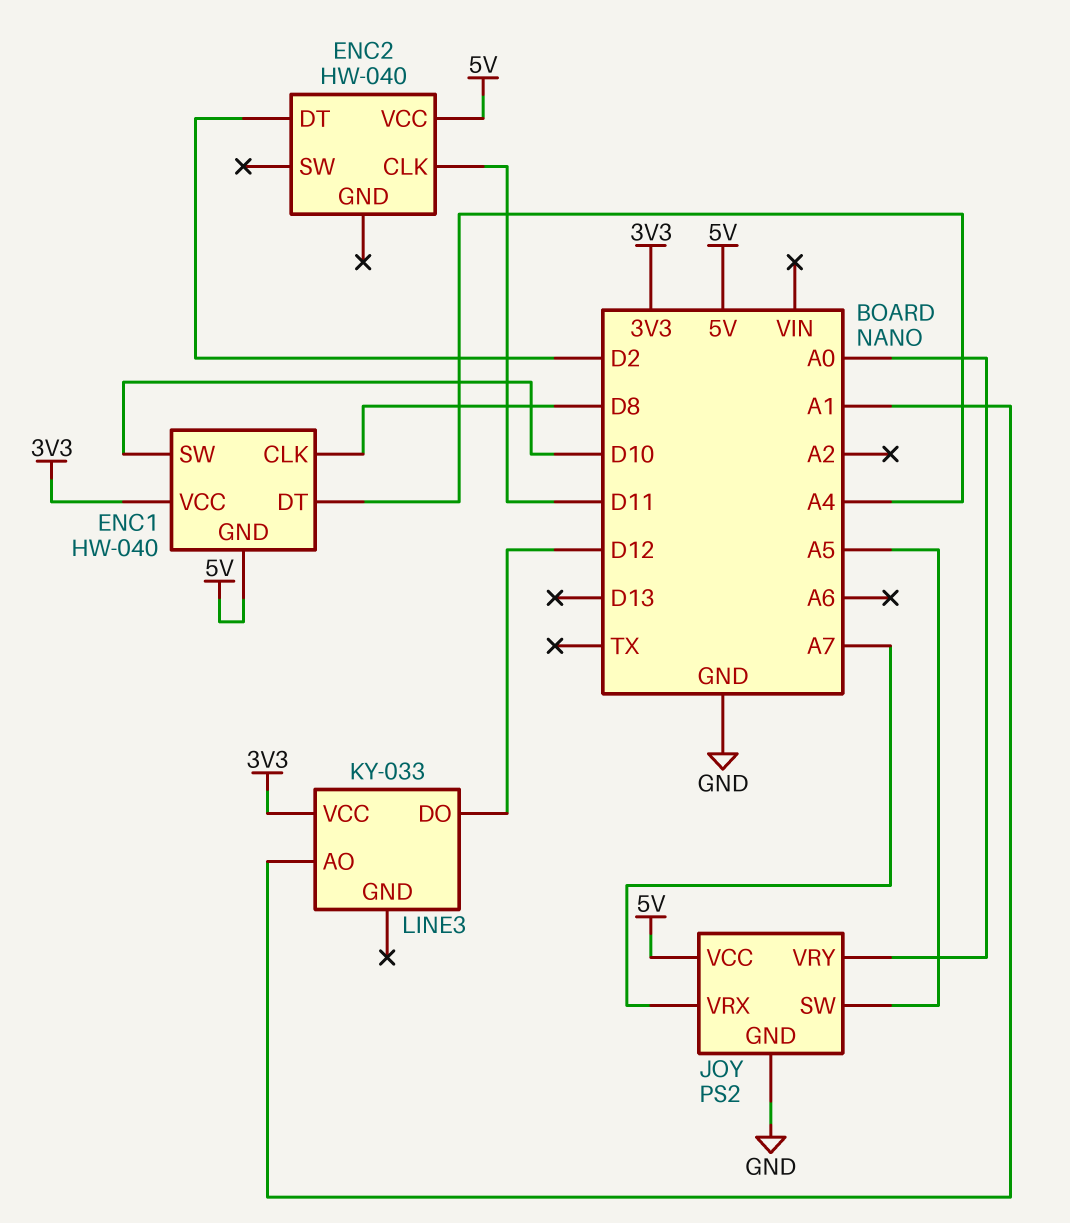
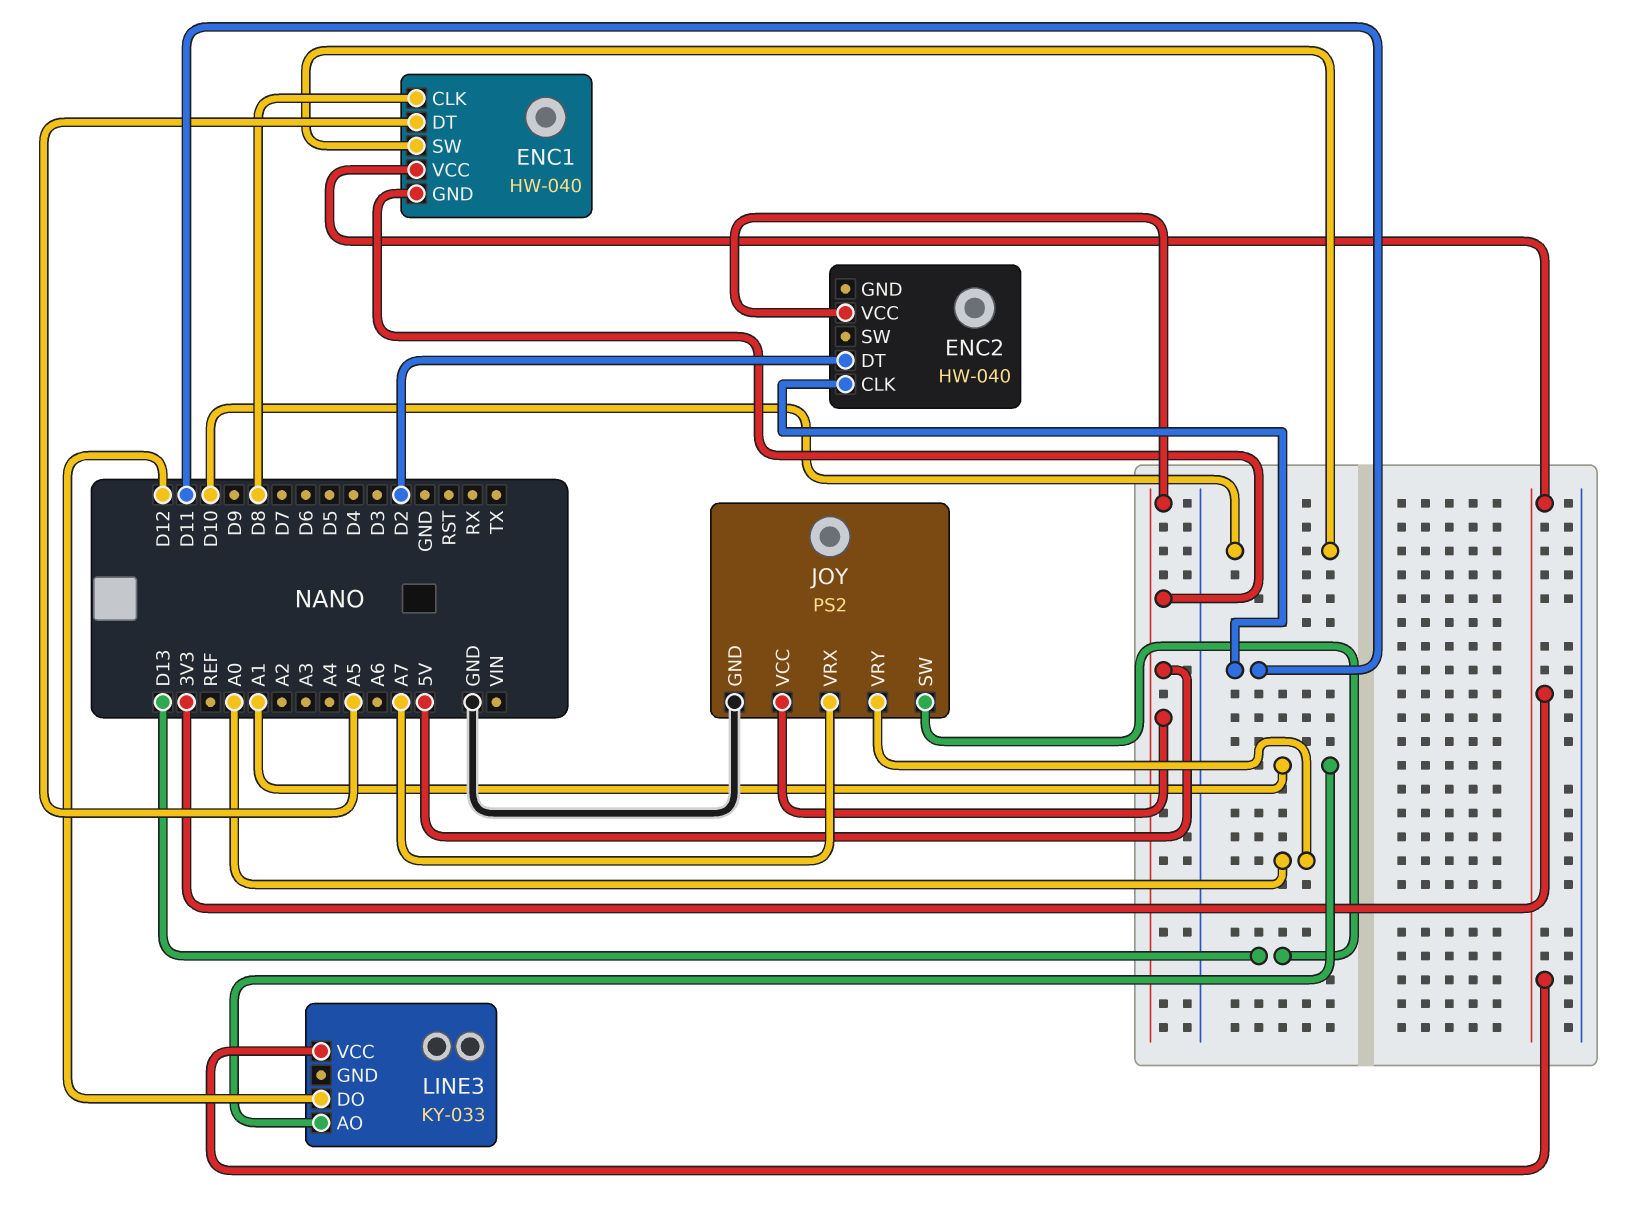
ENC1 pin DT: A4 -> A5
JOY pin SW: A5 -> D13

